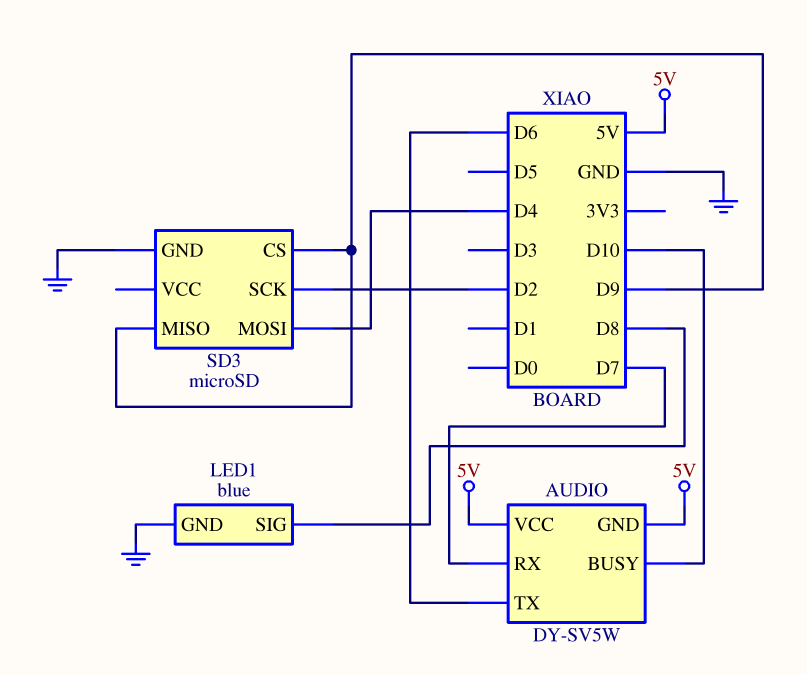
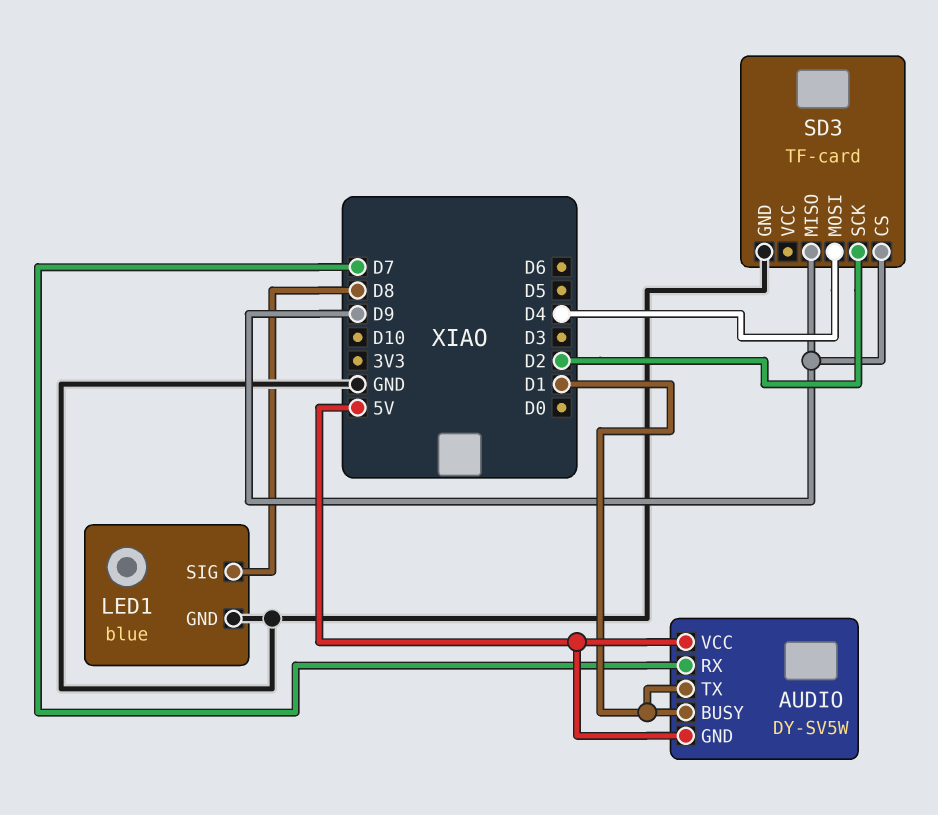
AUDIO pin BUSY: D10 -> D1
AUDIO pin TX: D6 -> D1
SD3: microSD -> TF-card

